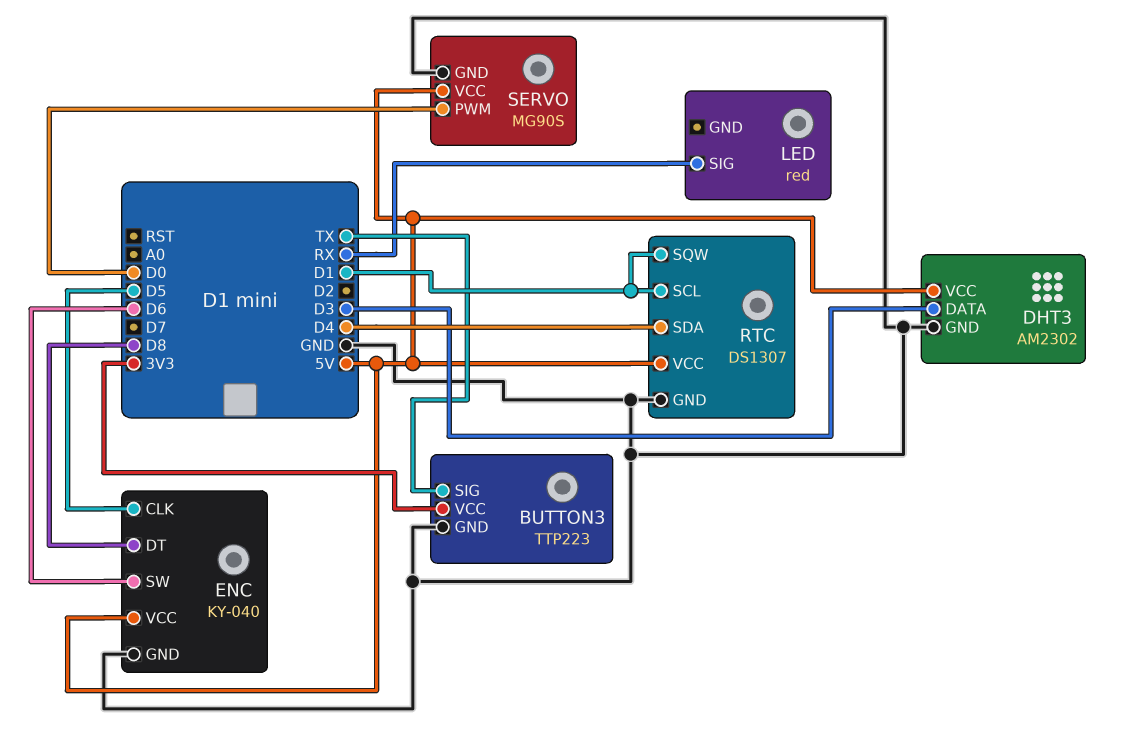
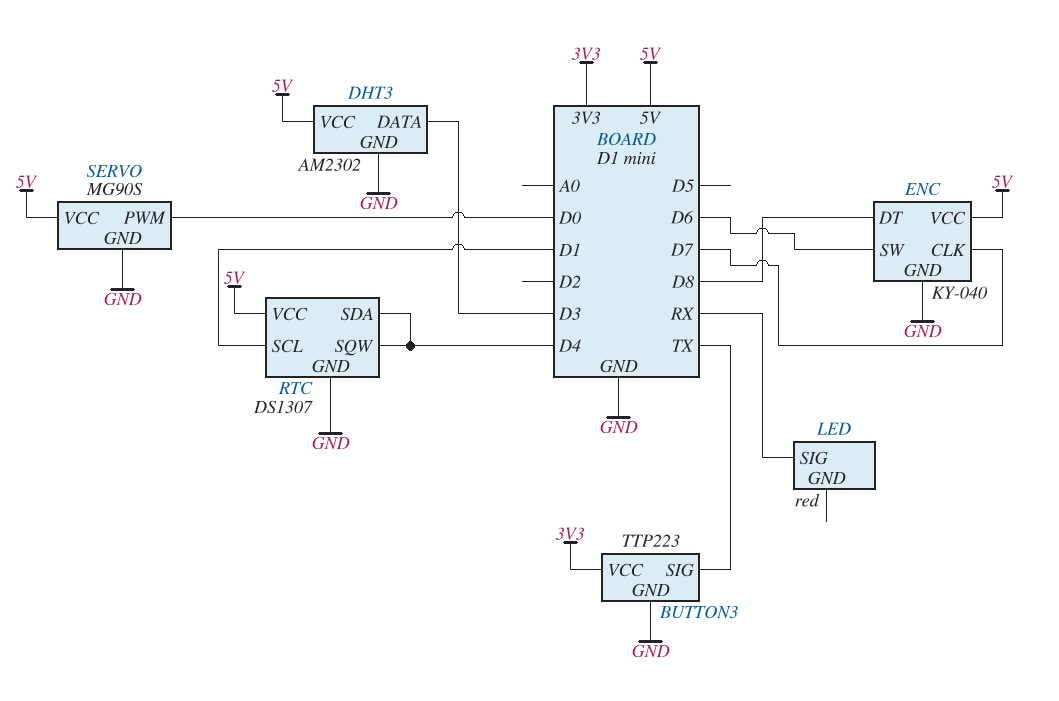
ENC pin CLK: D5 -> D7
RTC pin SQW: D1 -> D4

